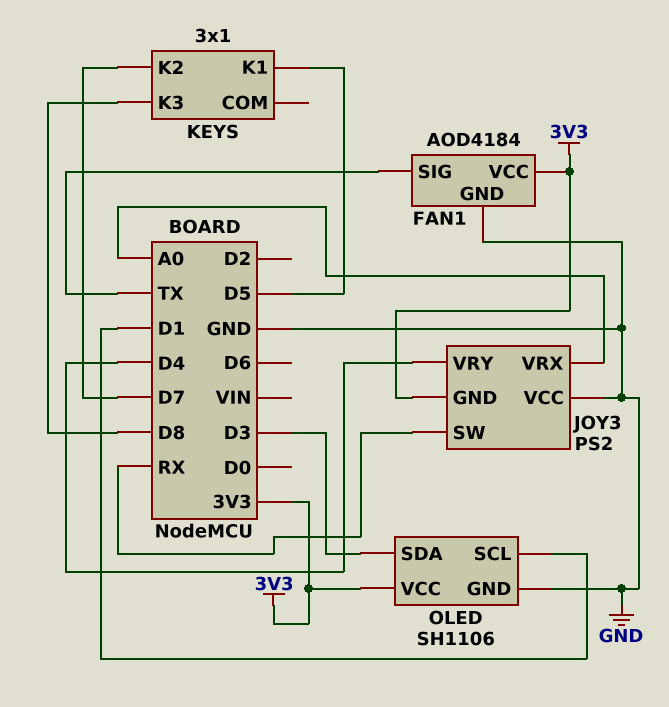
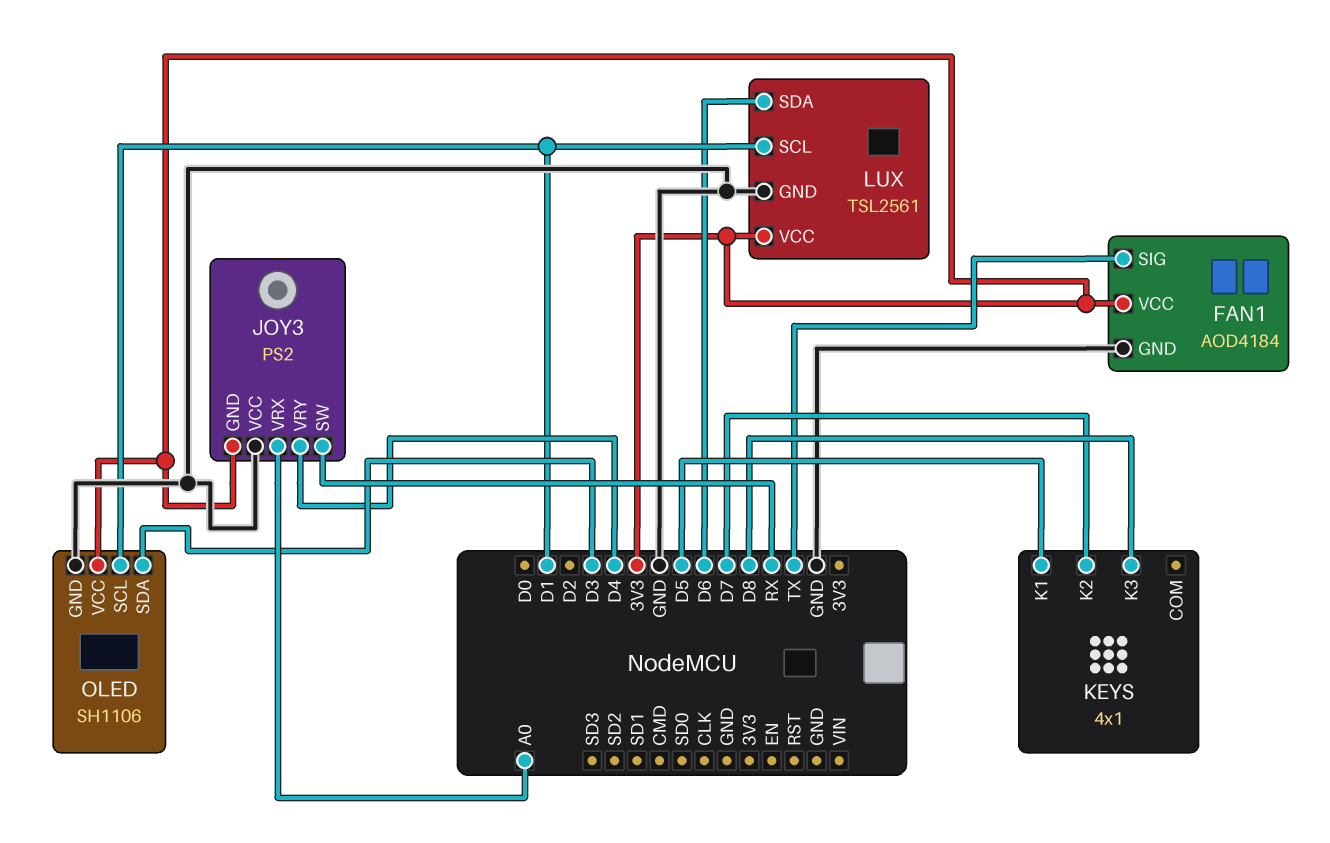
KEYS: 3x1 -> 4x1
LUX: none -> TSL2561
LUX pin GND: none -> GND
LUX pin SCL: none -> D1
LUX pin SDA: none -> D6
LUX pin VCC: none -> 3V3

